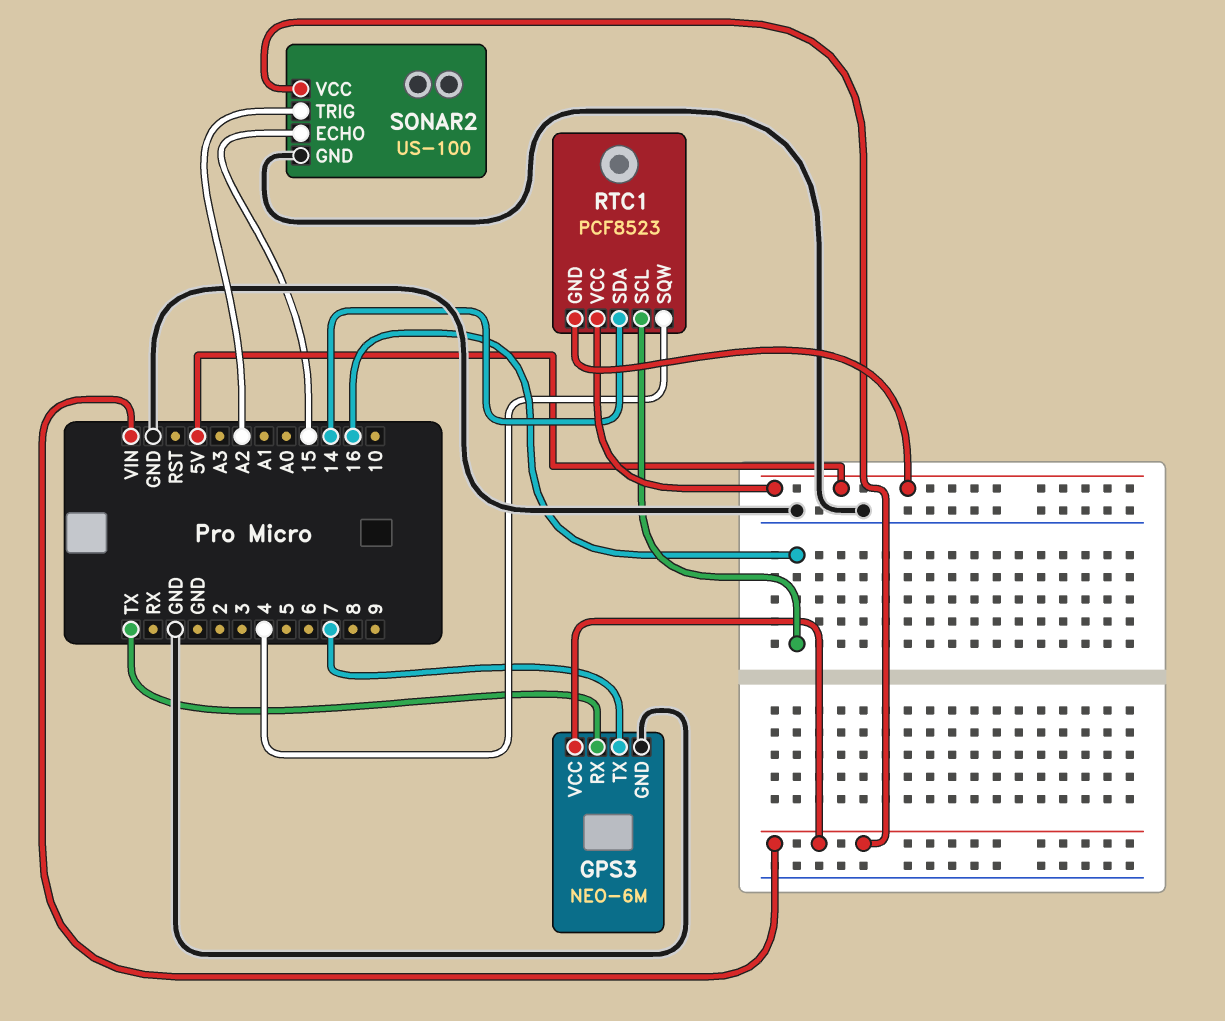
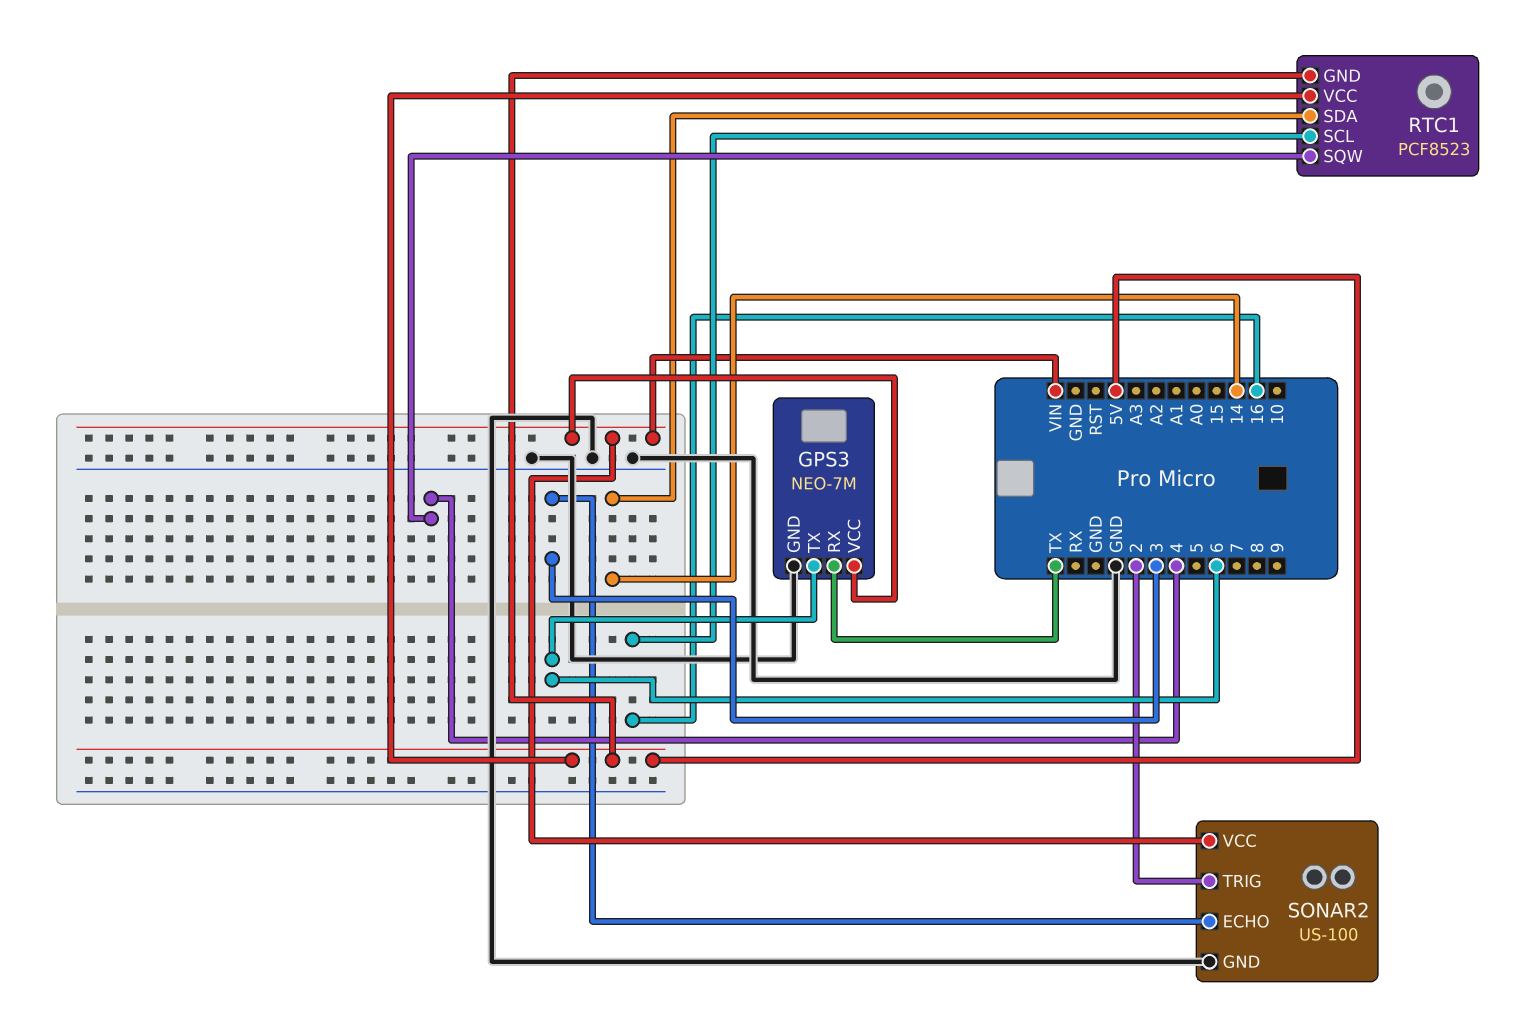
GPS3: NEO-6M -> NEO-7M
GPS3 pin TX: 7 -> 6
SONAR2 pin ECHO: 15 -> 3
SONAR2 pin TRIG: A2 -> 2

